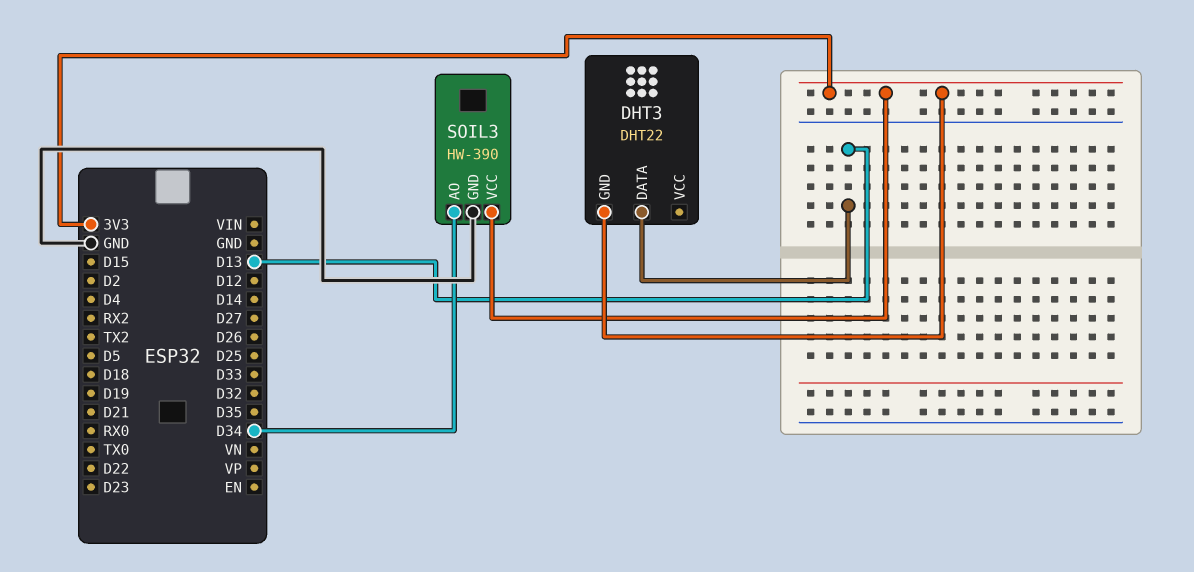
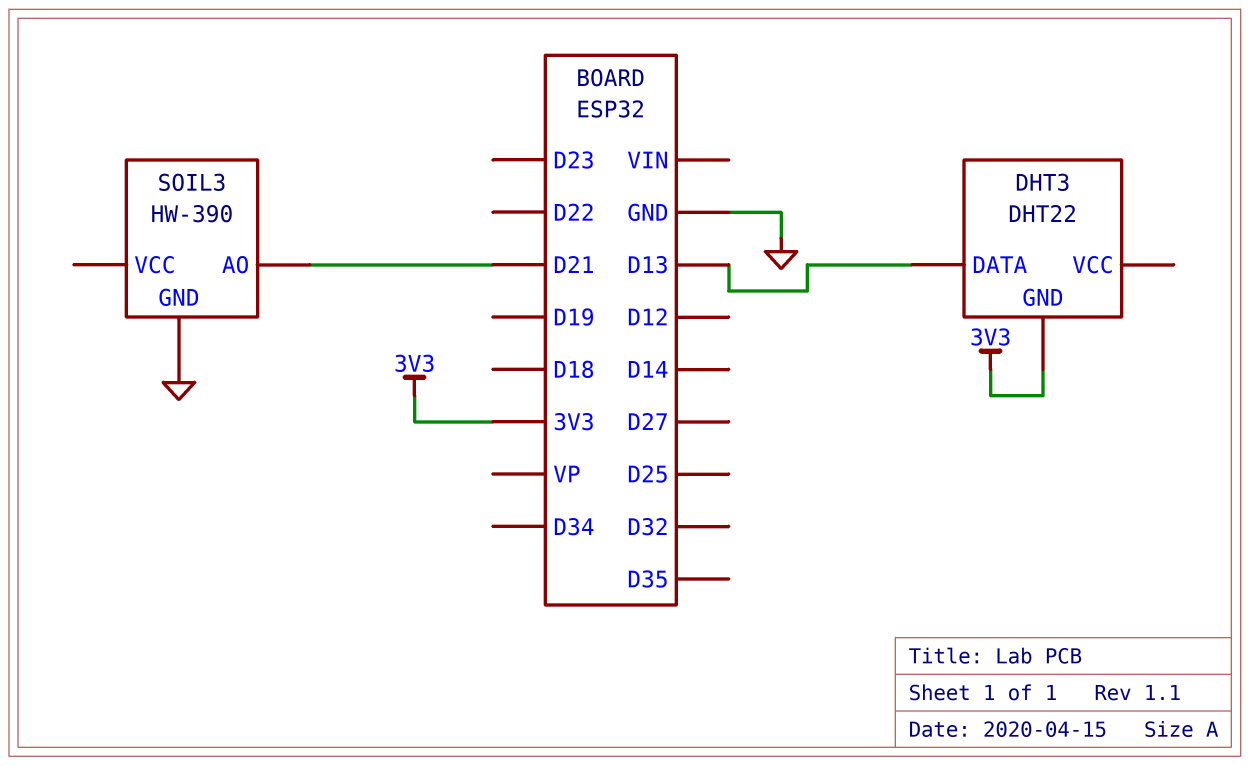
SOIL3 pin AO: D34 -> D21
SOIL3 pin VCC: 3V3 -> none

